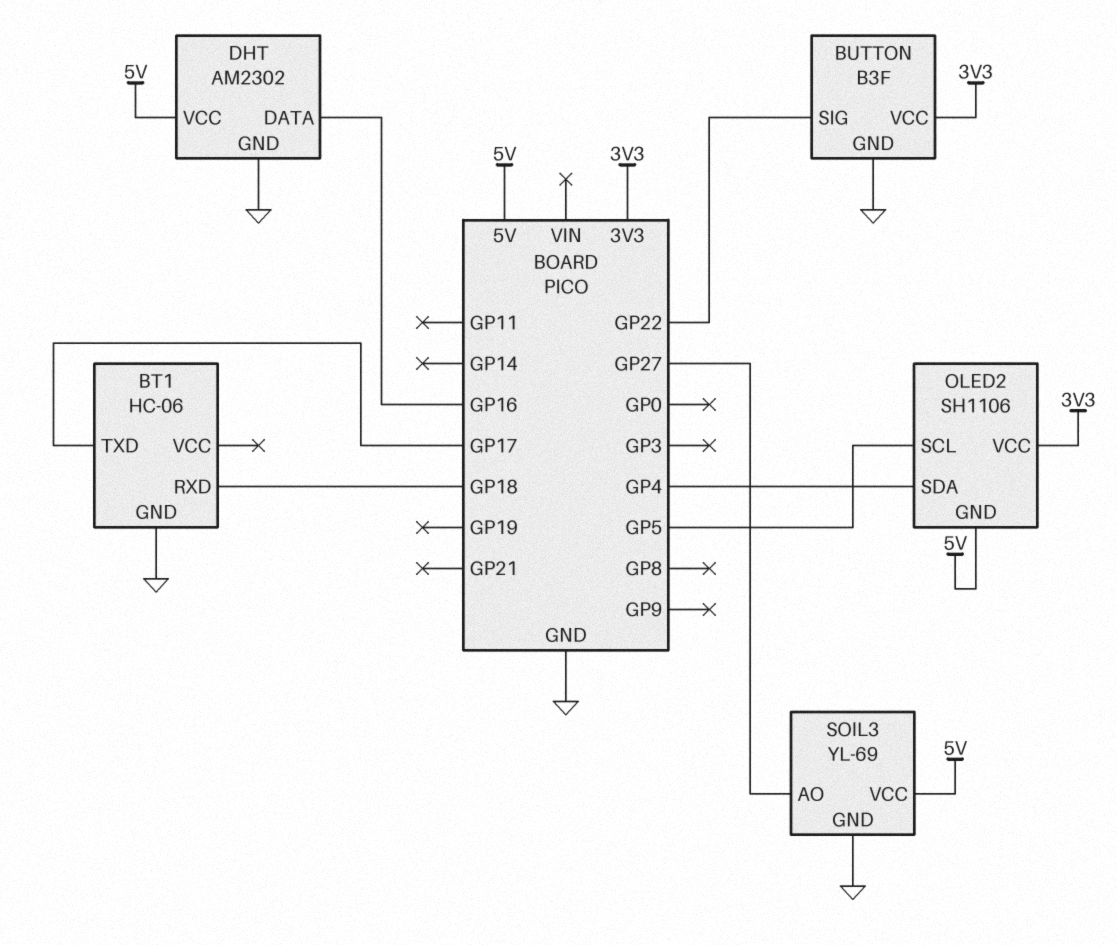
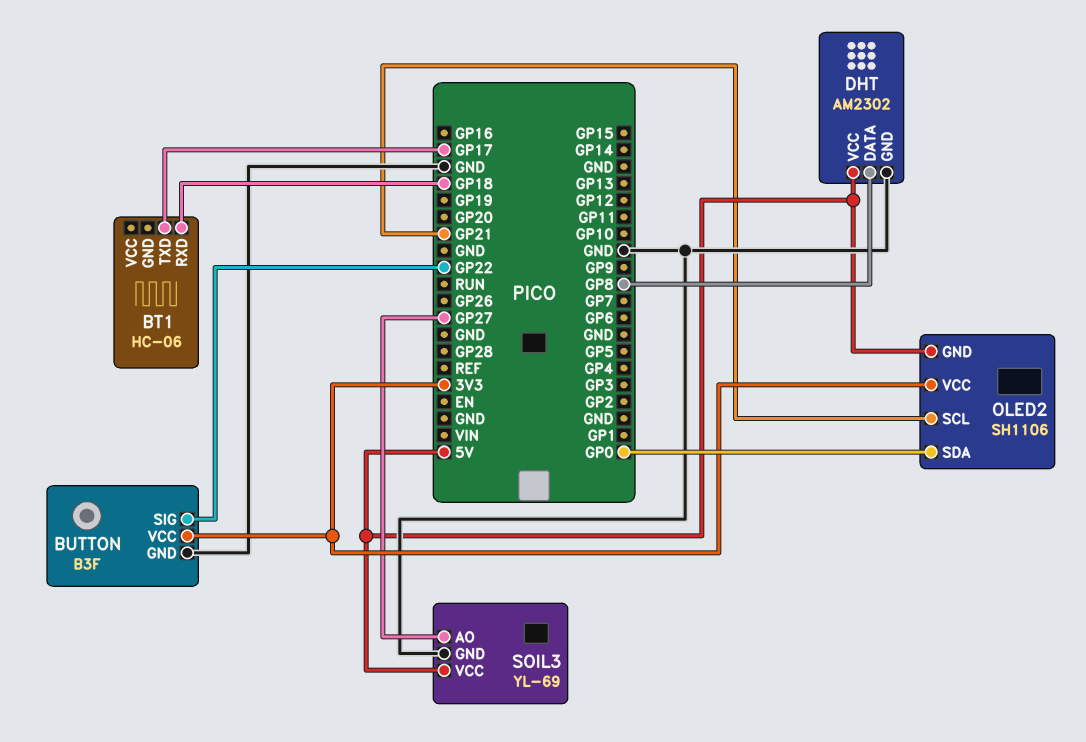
BT1 pin GND: GND -> none
DHT pin DATA: GP16 -> GP8
OLED2 pin SCL: GP5 -> GP21
OLED2 pin SDA: GP4 -> GP0

